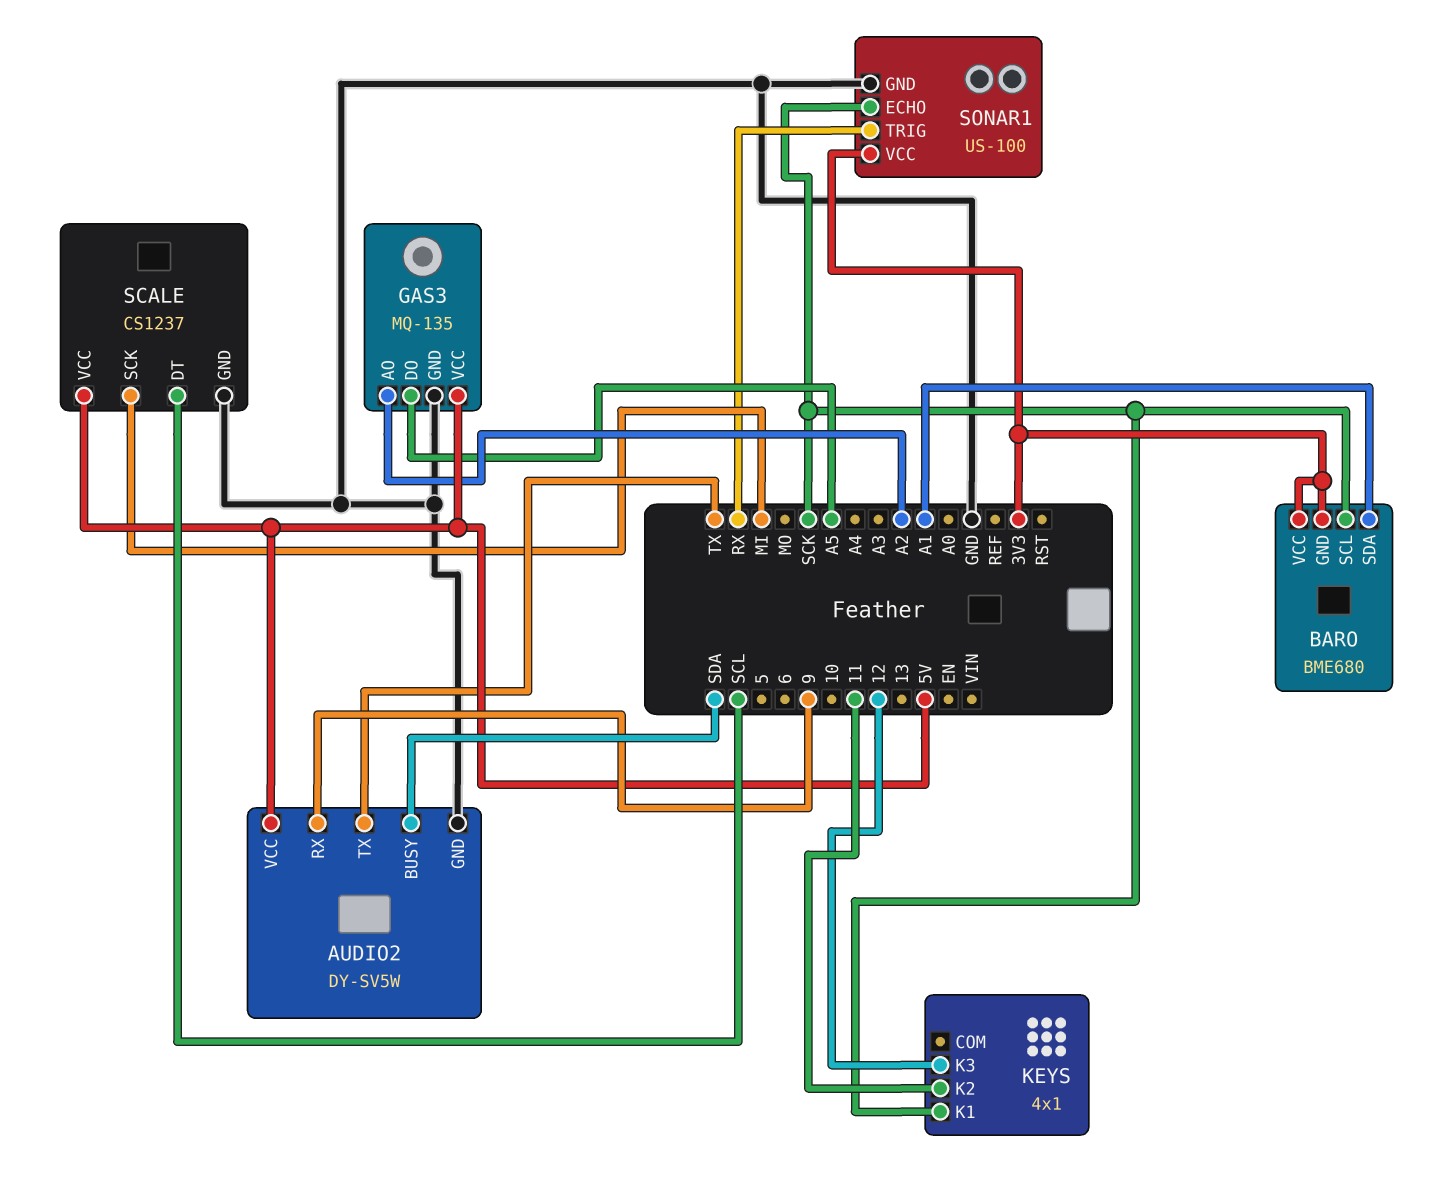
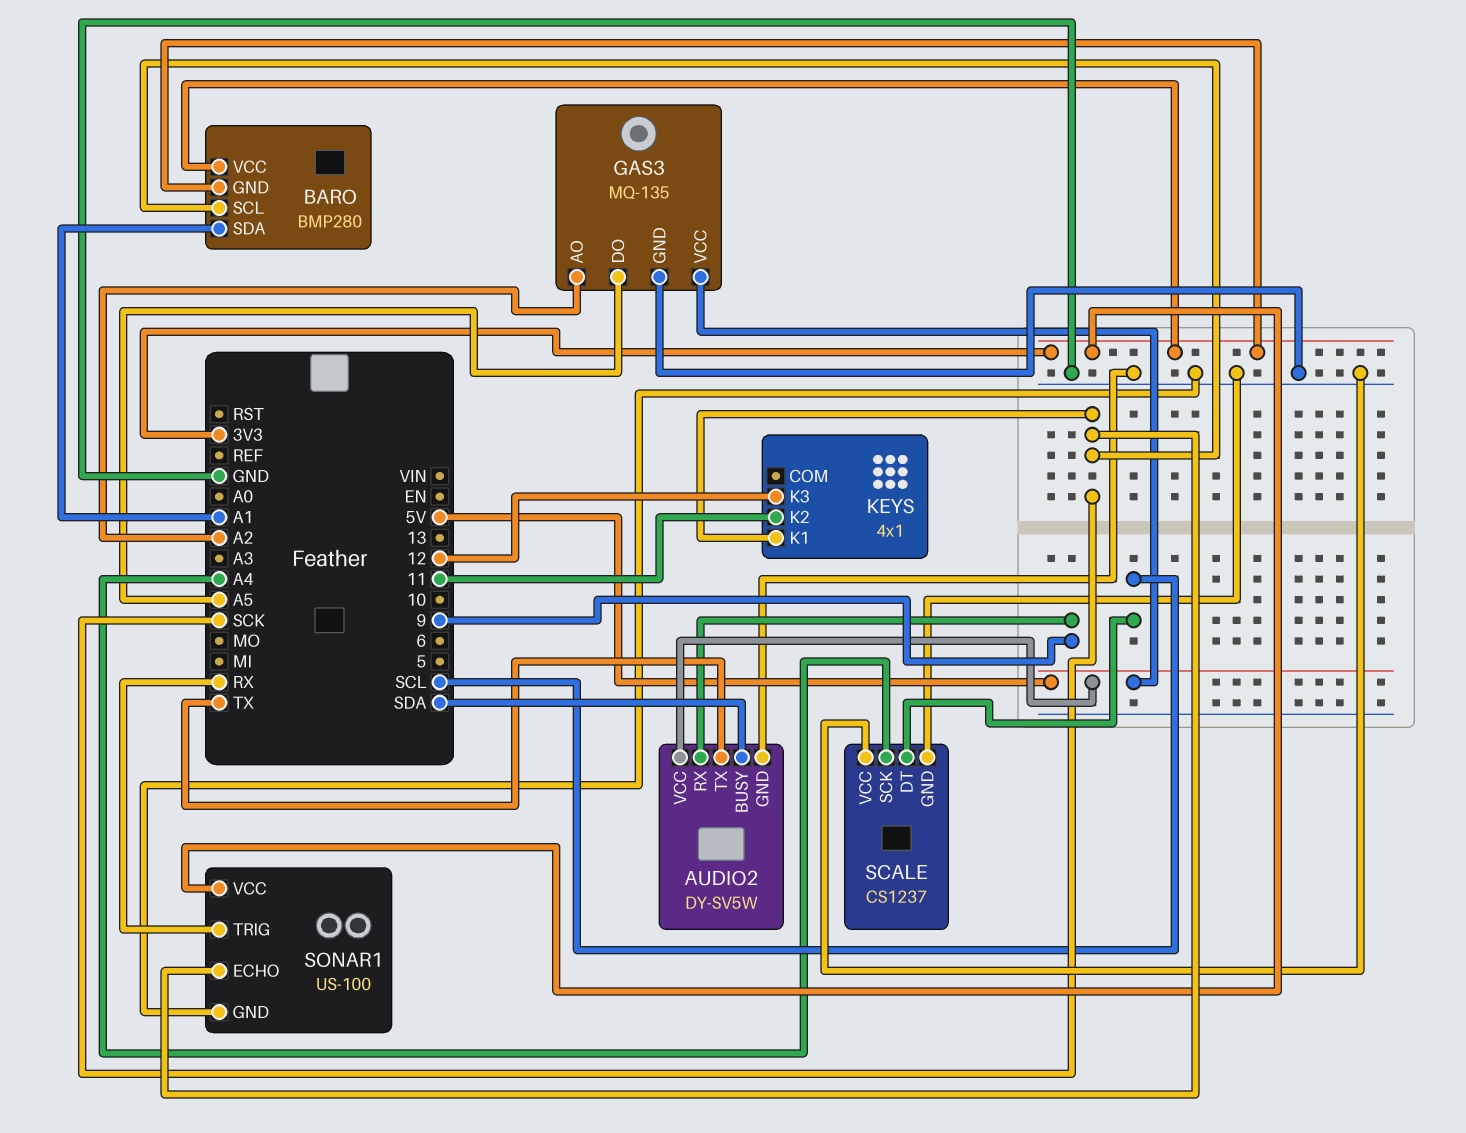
BARO: BME680 -> BMP280
SCALE pin SCK: MI -> A4
SCALE pin VCC: 5V -> GND

